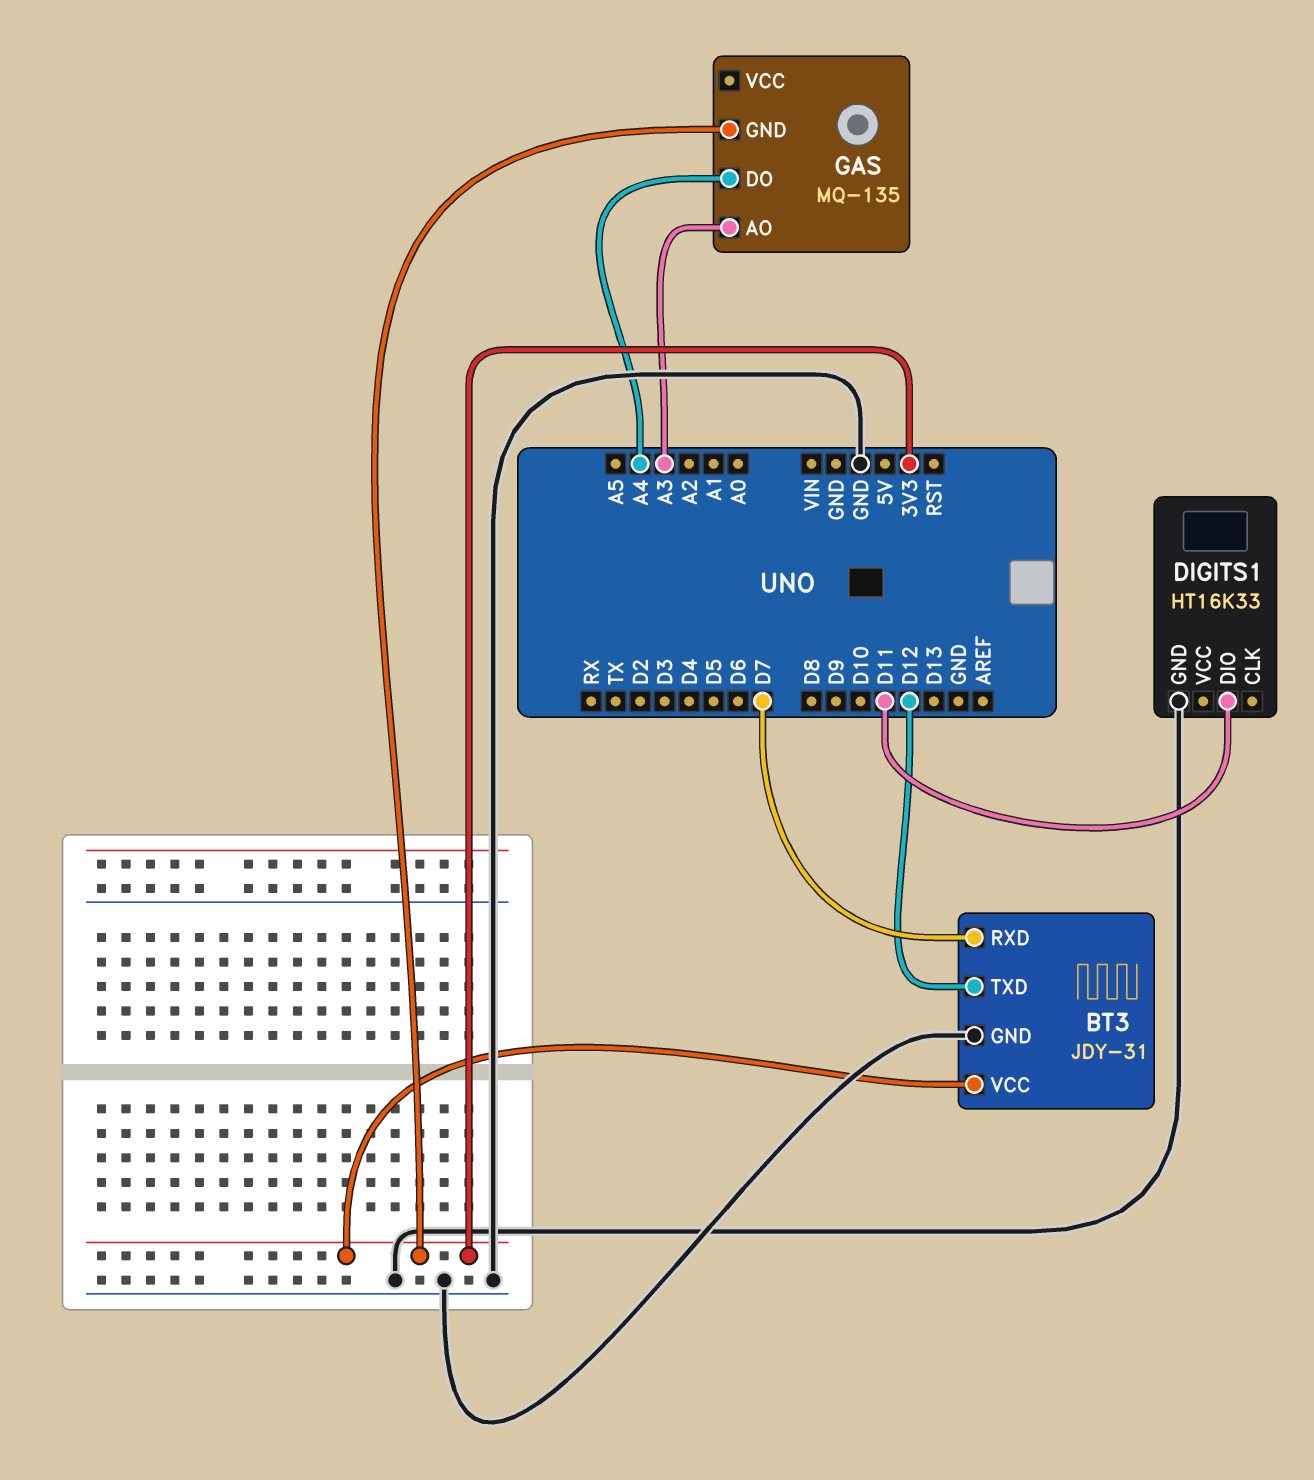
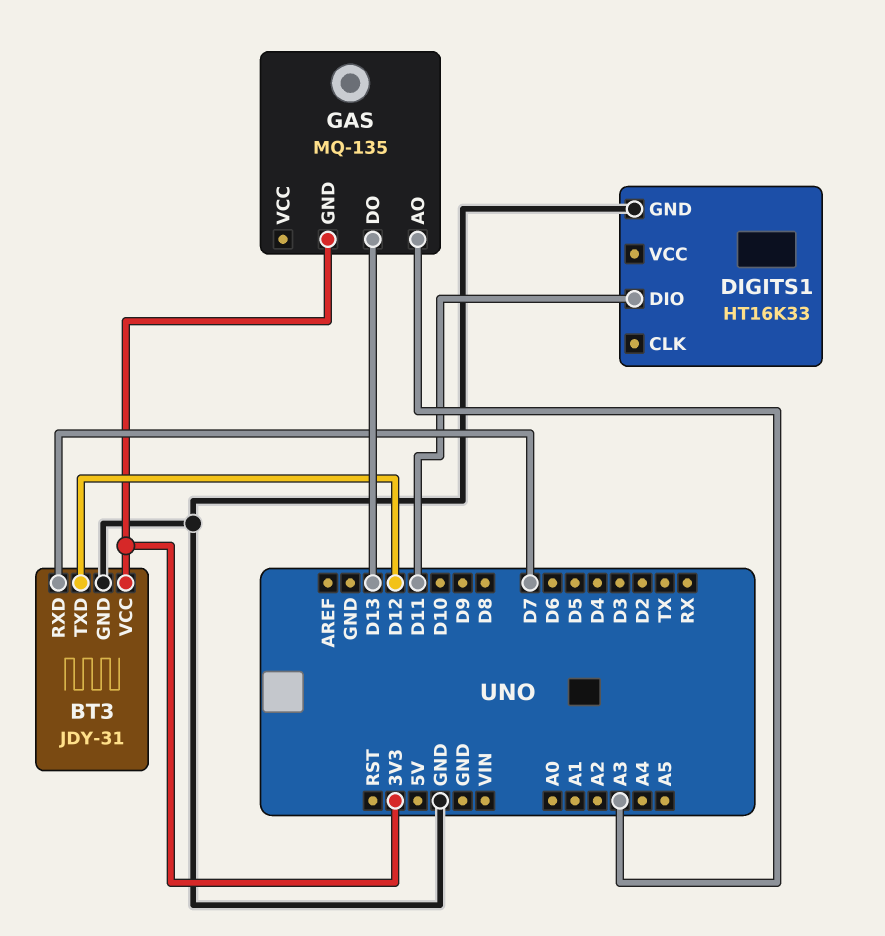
GAS pin DO: A4 -> D13

